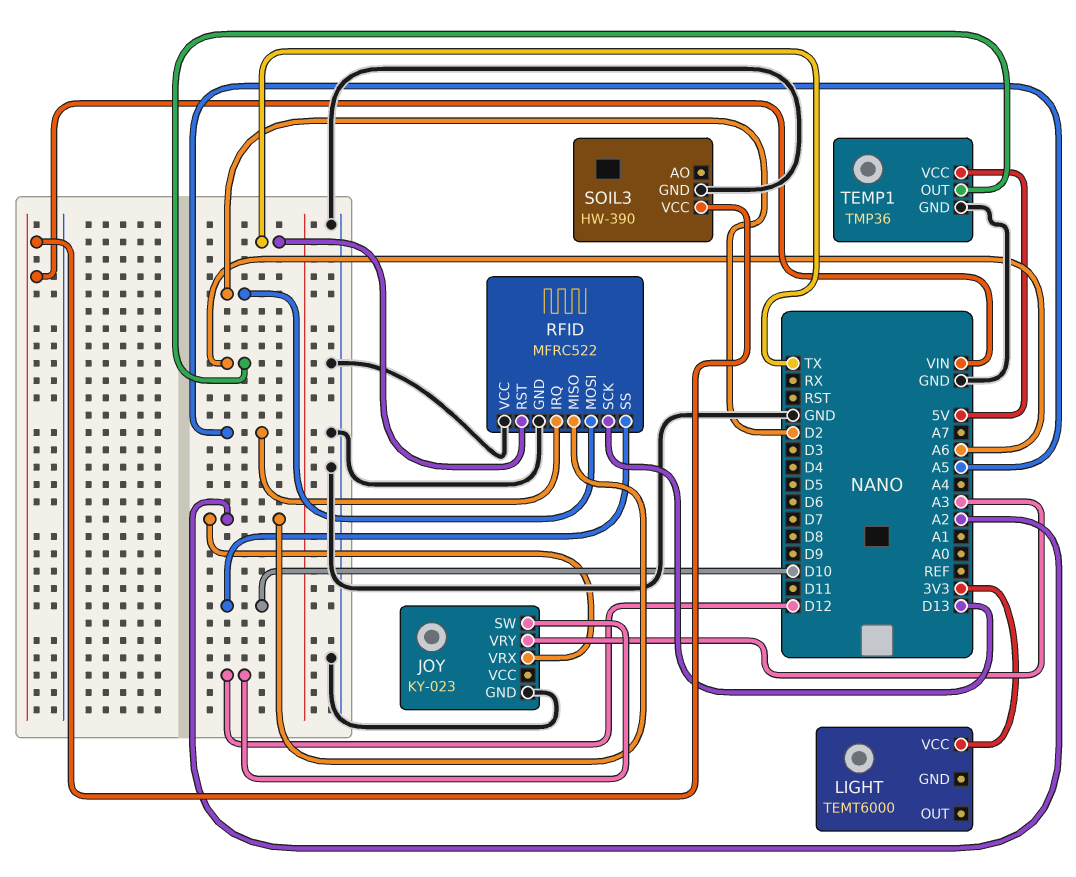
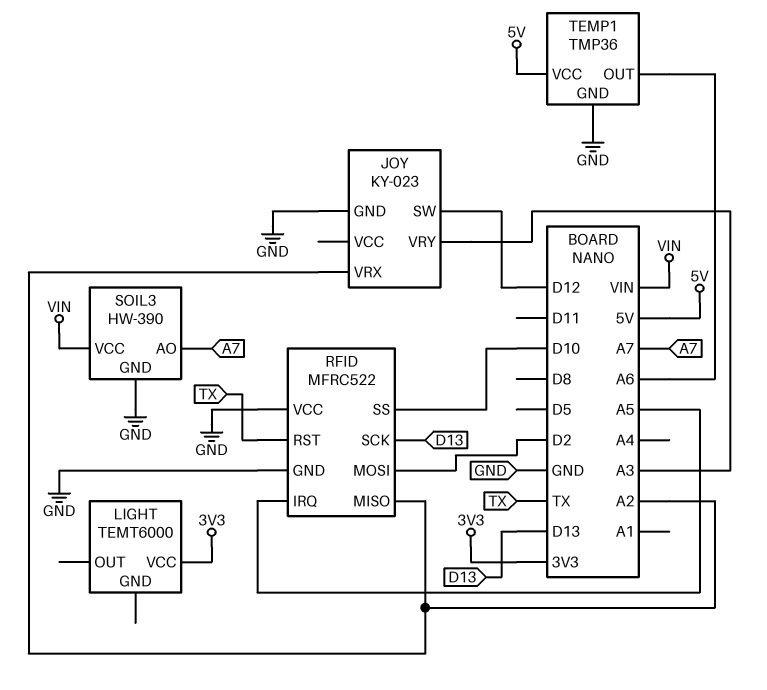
SOIL3 pin AO: none -> A7

